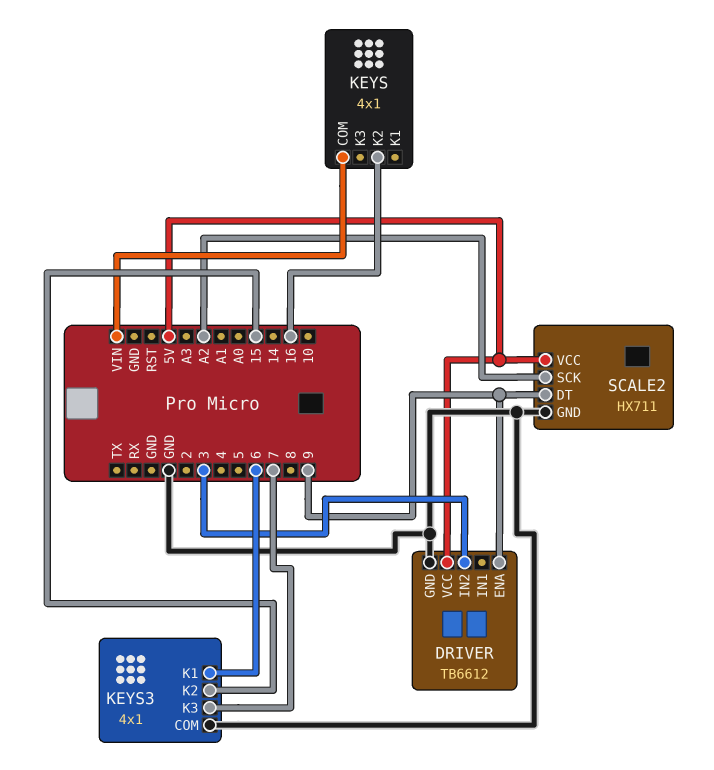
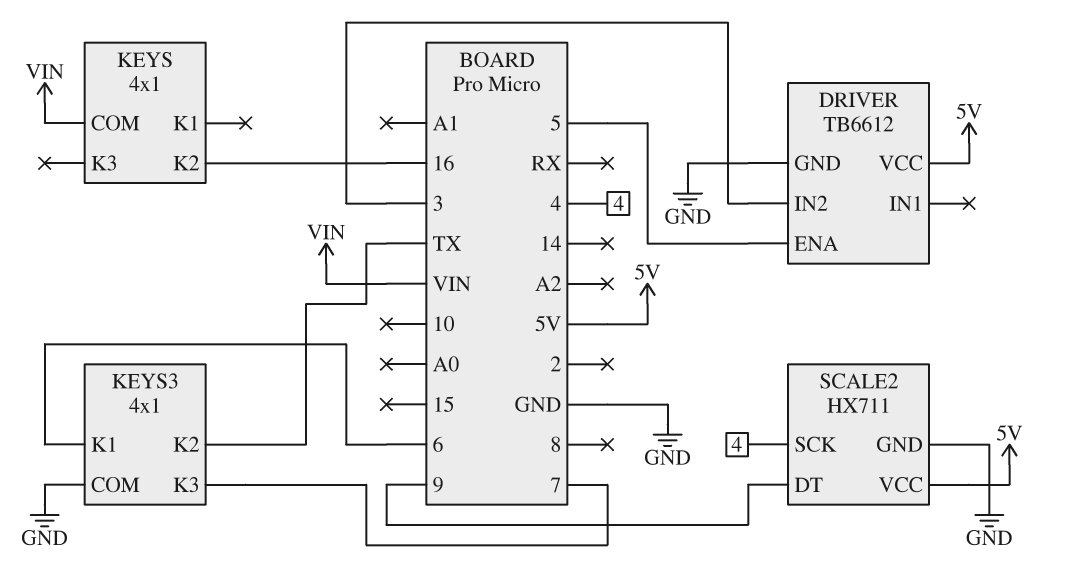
DRIVER pin ENA: 9 -> 5
KEYS3 pin K2: 15 -> TX
SCALE2 pin SCK: A2 -> 4

